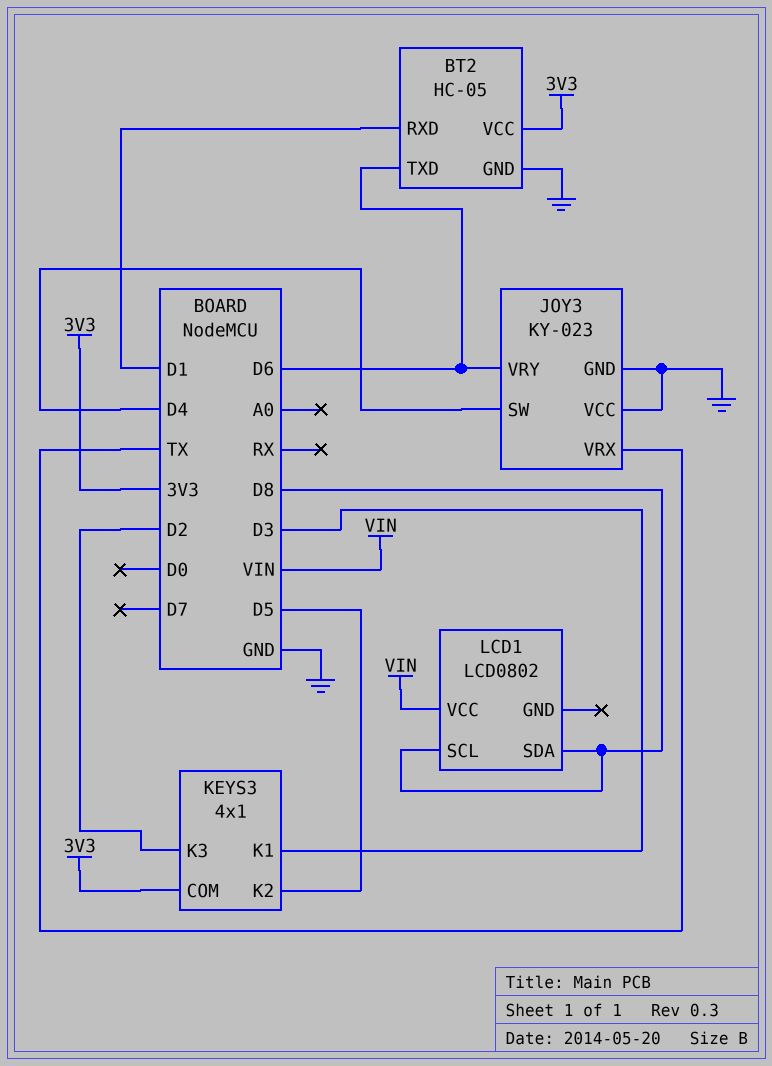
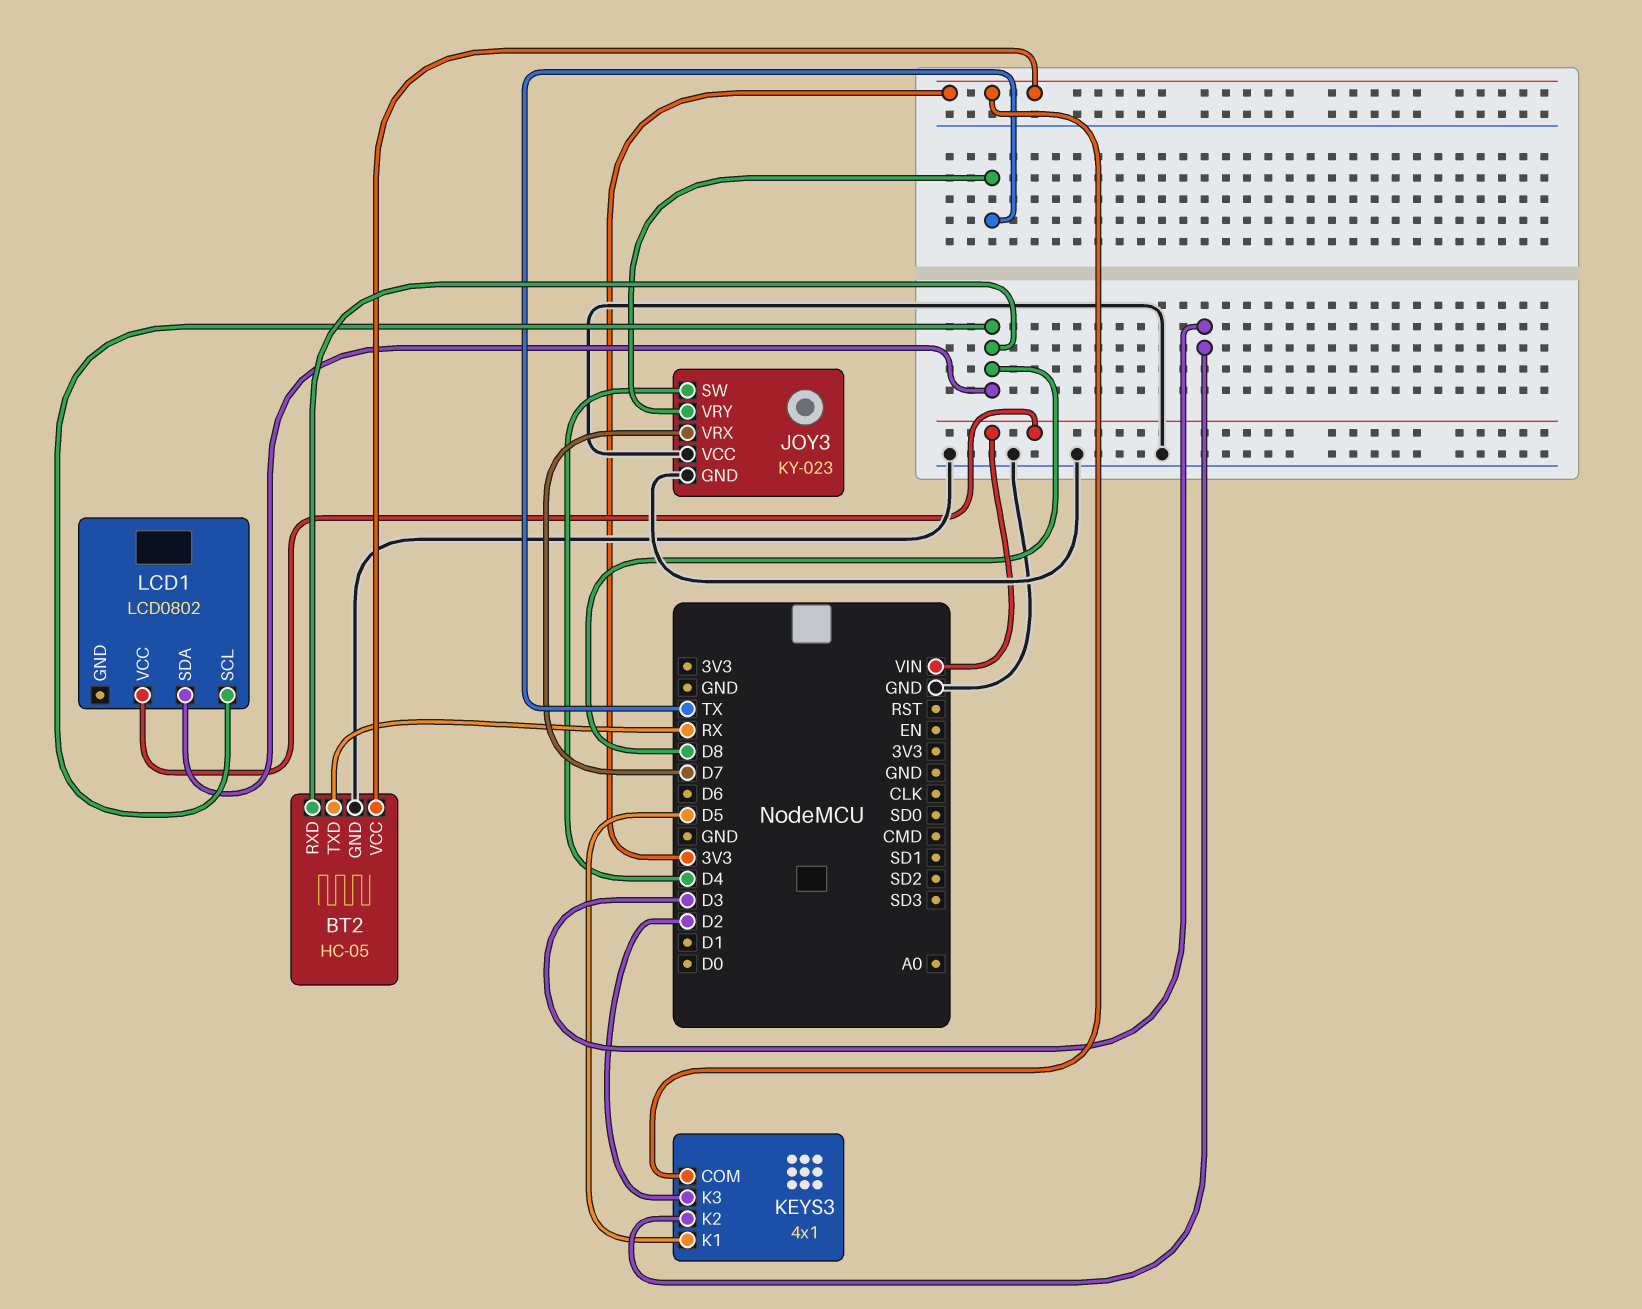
BT2 pin RXD: D1 -> D8
BT2 pin TXD: D6 -> RX
JOY3 pin VRX: TX -> D7
JOY3 pin VRY: D6 -> TX
KEYS3 pin K1: D3 -> D5
KEYS3 pin K2: D5 -> D3

